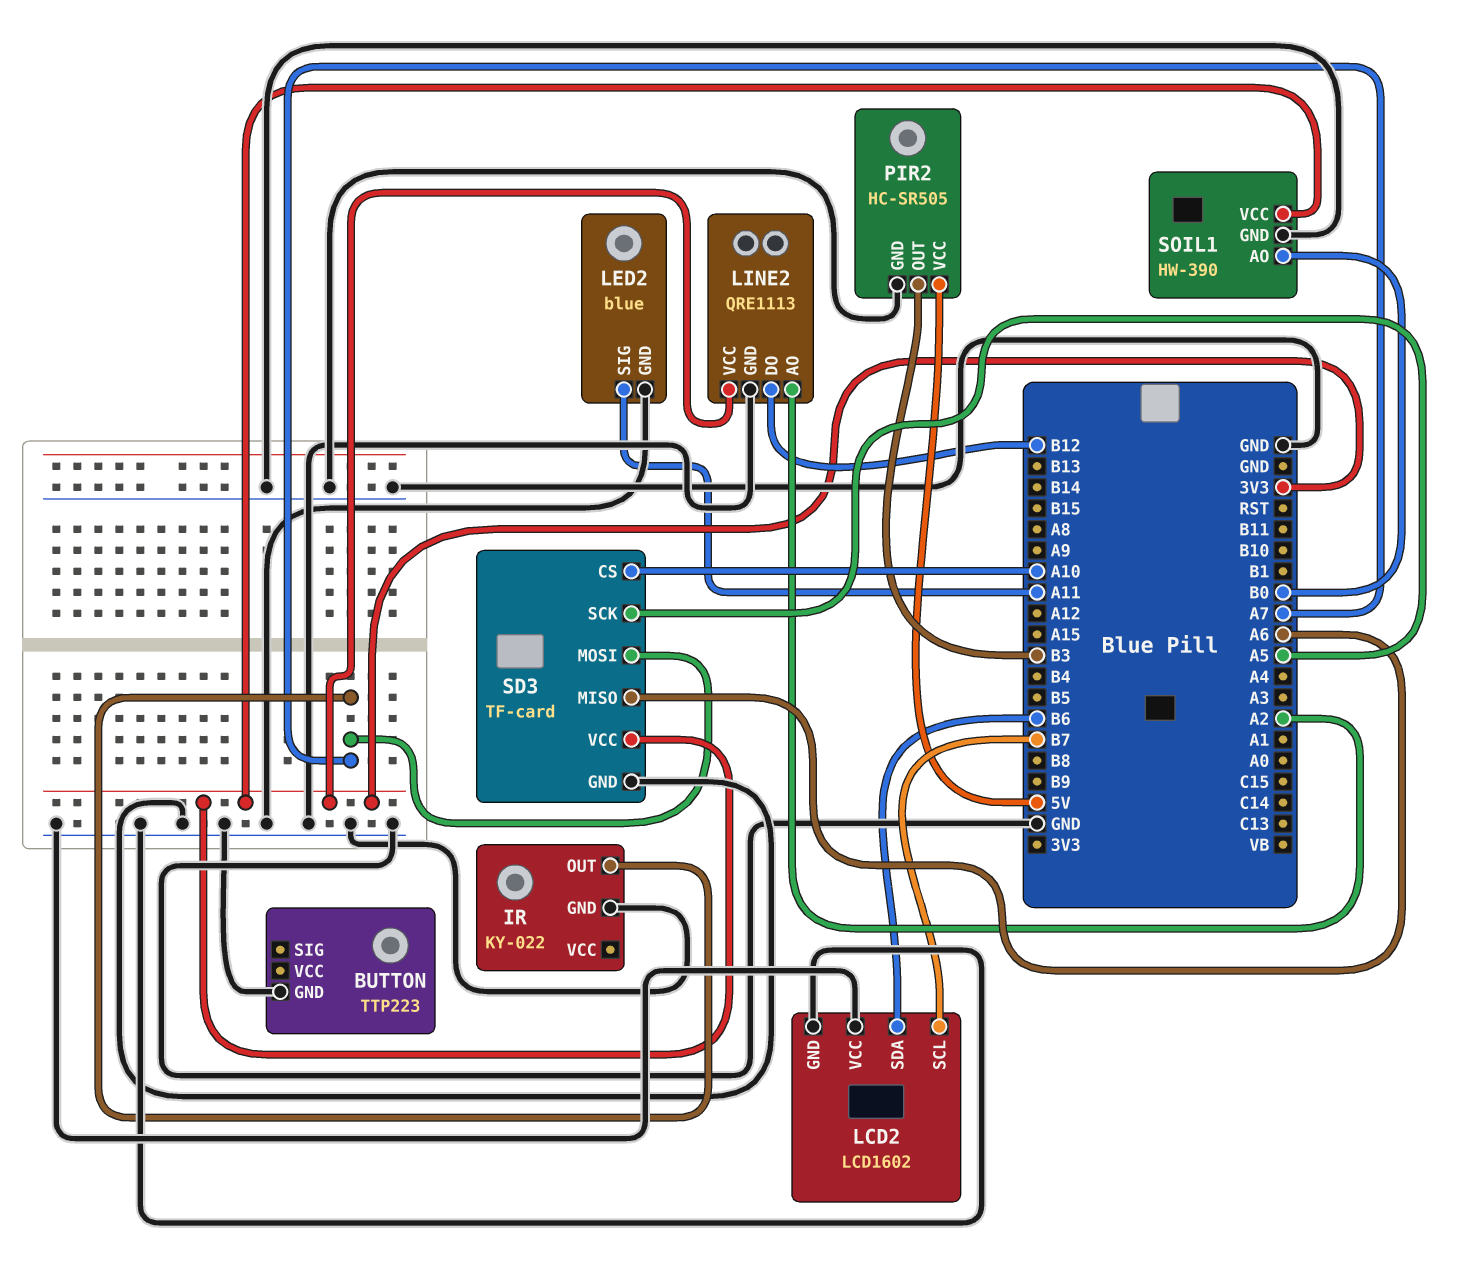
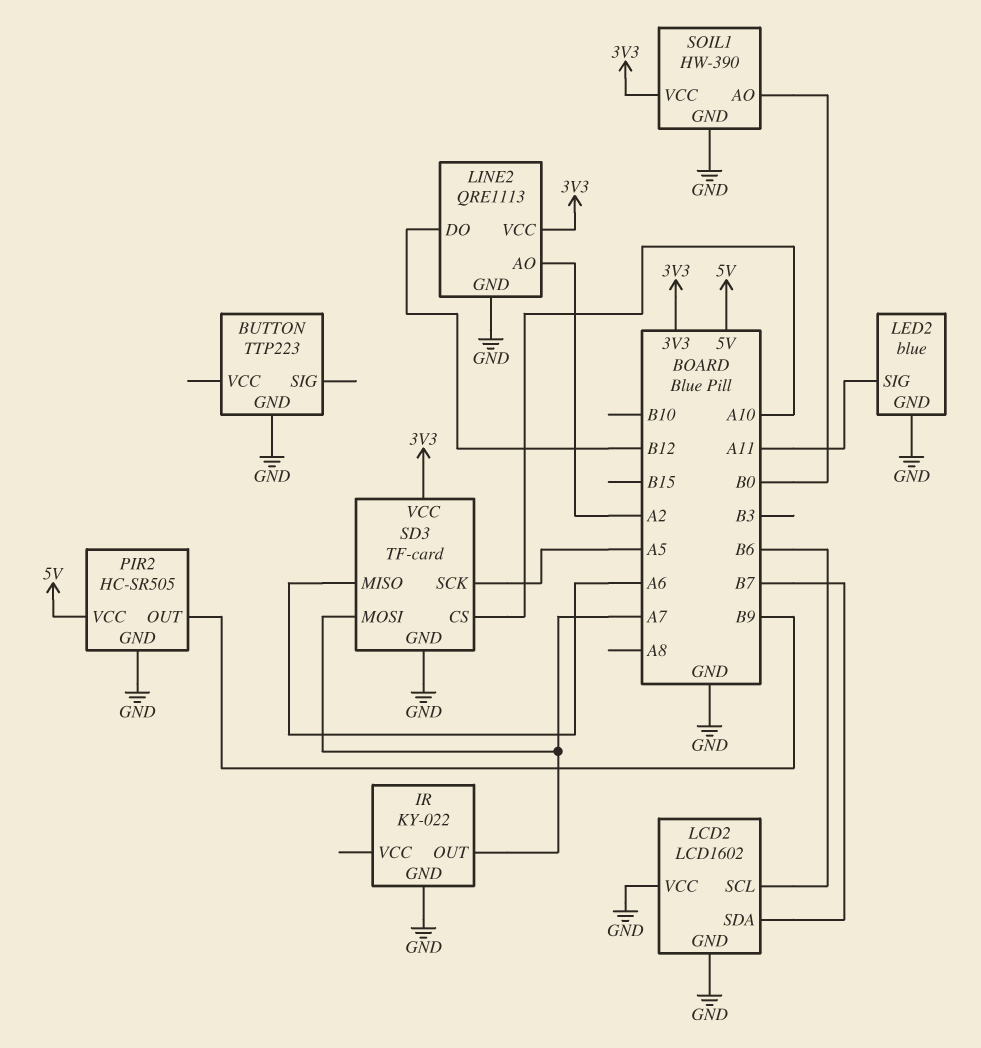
LCD2 pin SCL: B7 -> B6
LCD2 pin SDA: B6 -> B7
PIR2 pin OUT: B3 -> B9

